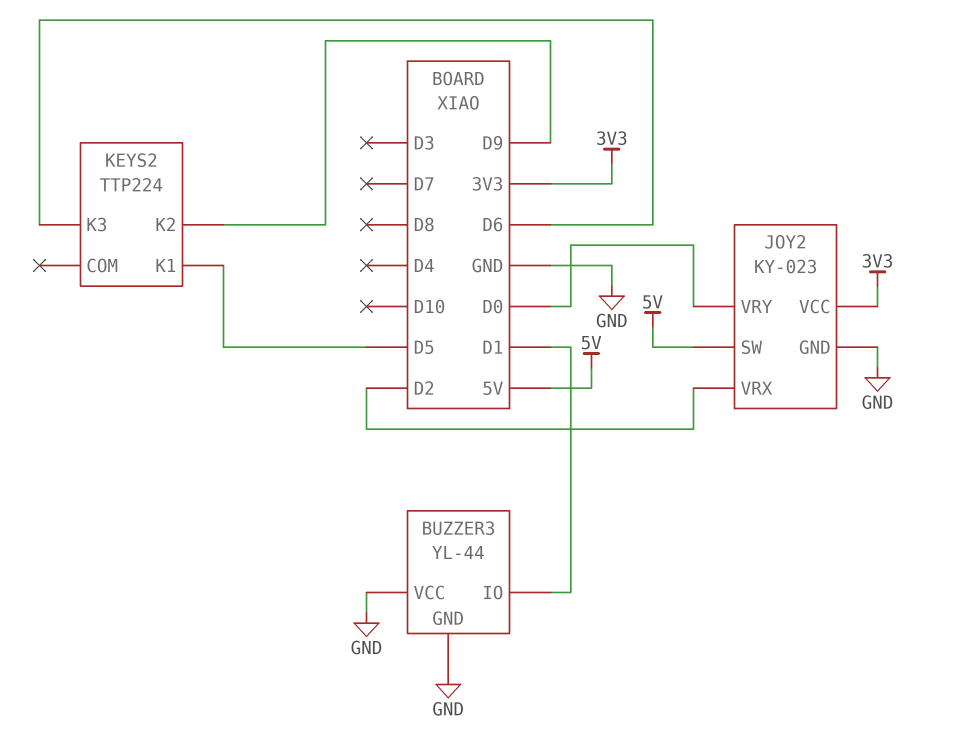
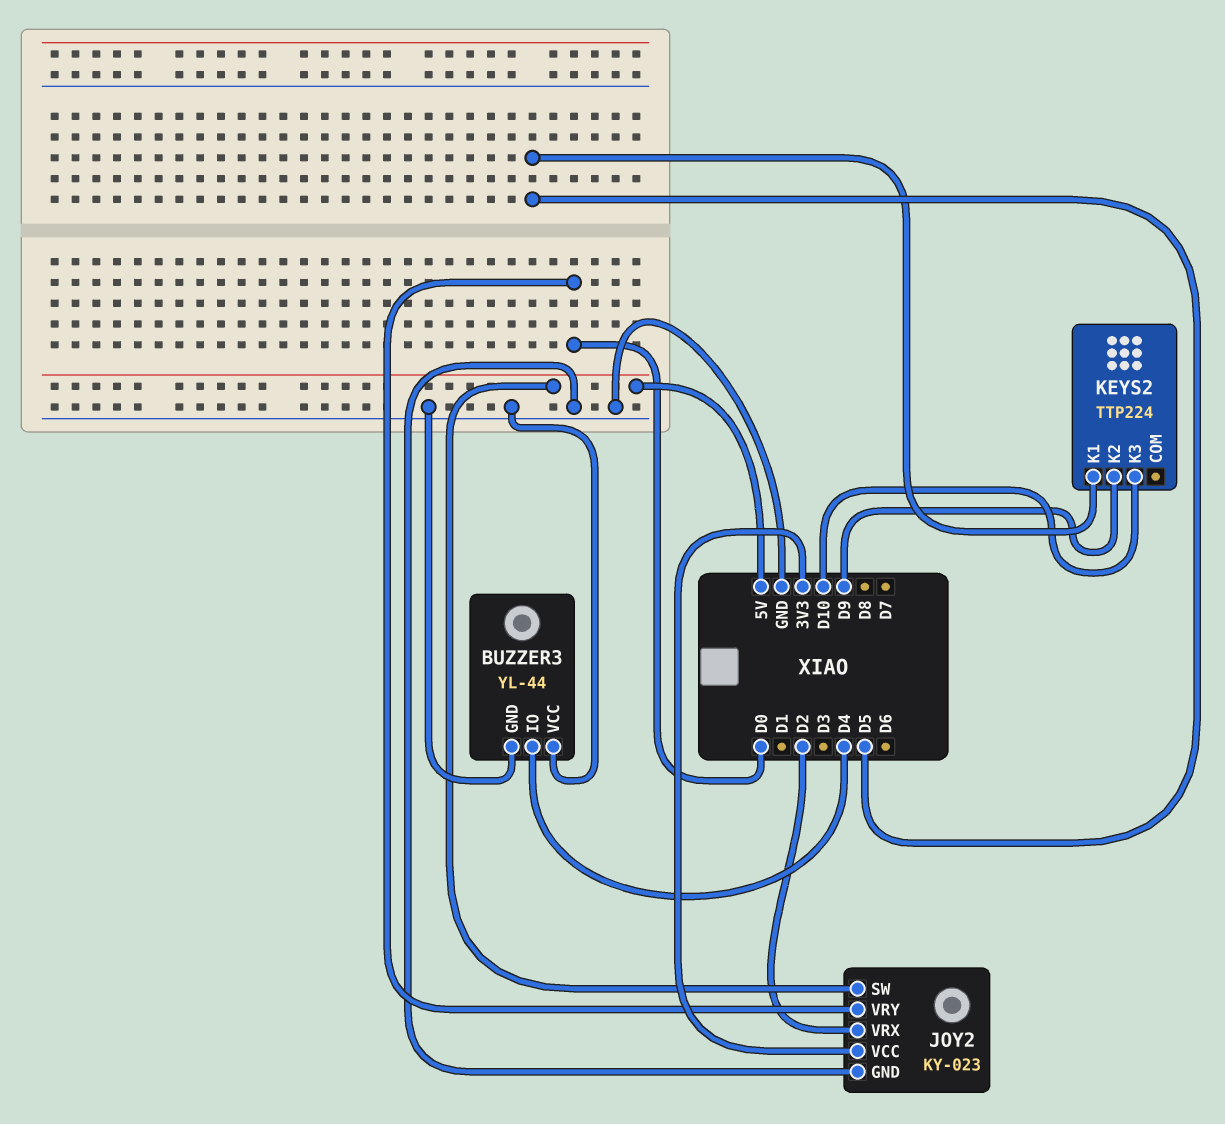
BUZZER3 pin IO: D1 -> D4
KEYS2 pin K3: D6 -> D10

